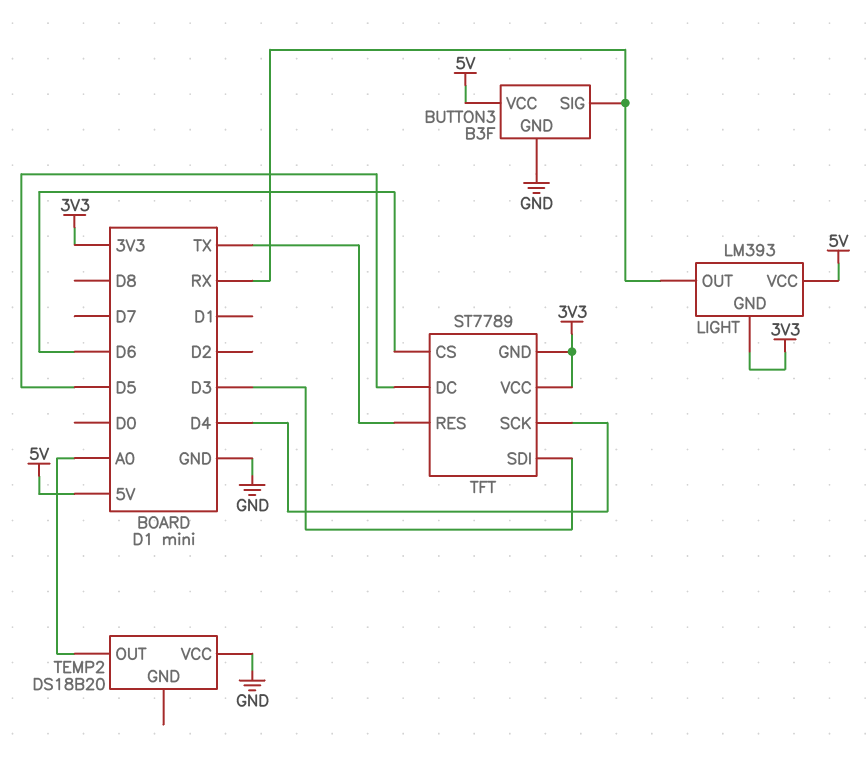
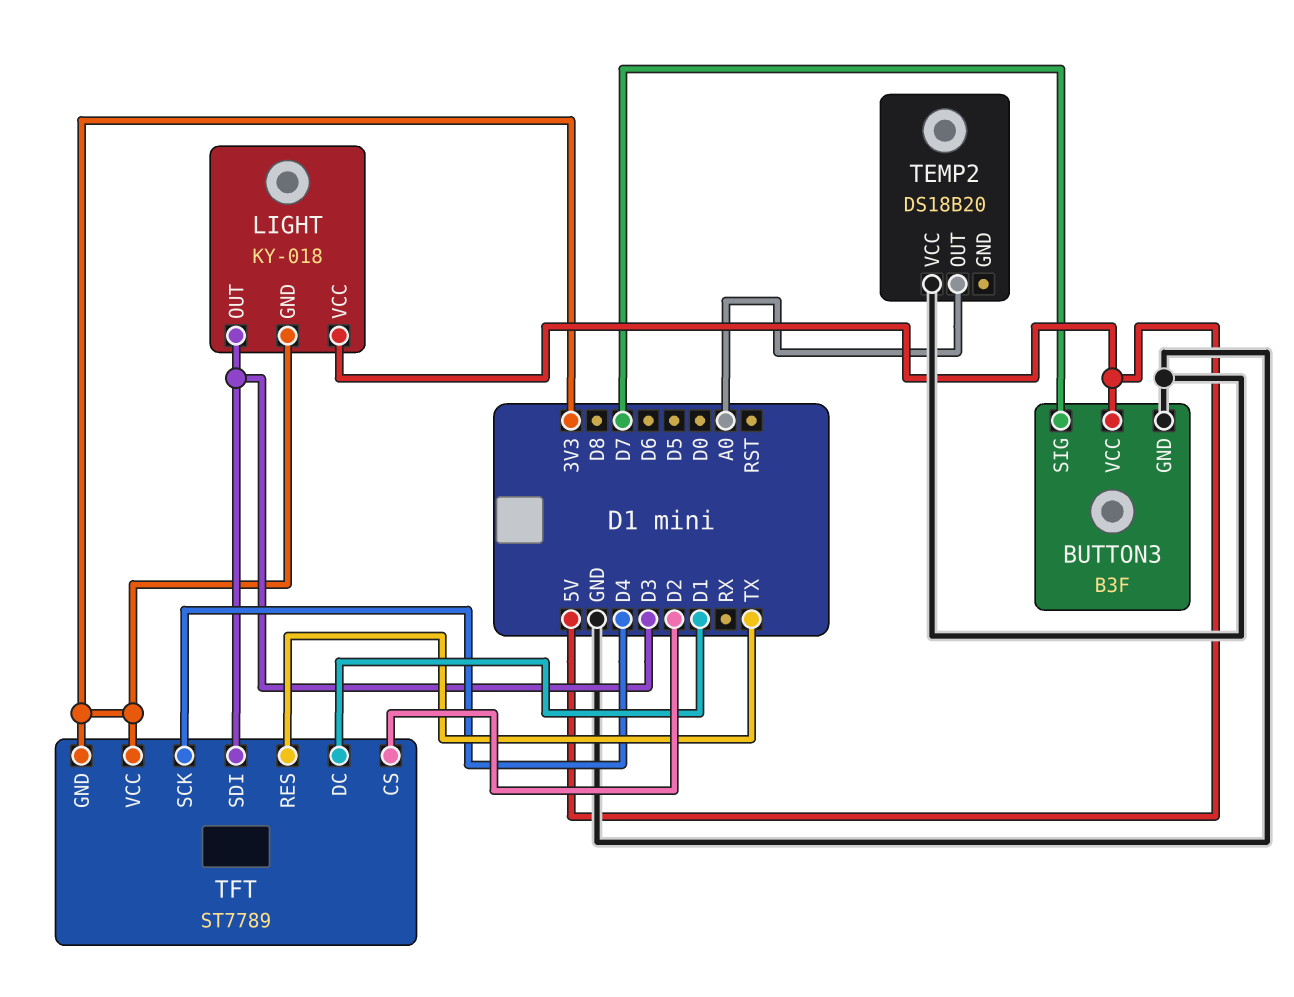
BUTTON3 pin SIG: RX -> D7
LIGHT: LM393 -> KY-018
LIGHT pin OUT: RX -> D3
TFT pin CS: D6 -> D2
TFT pin DC: D5 -> D1

